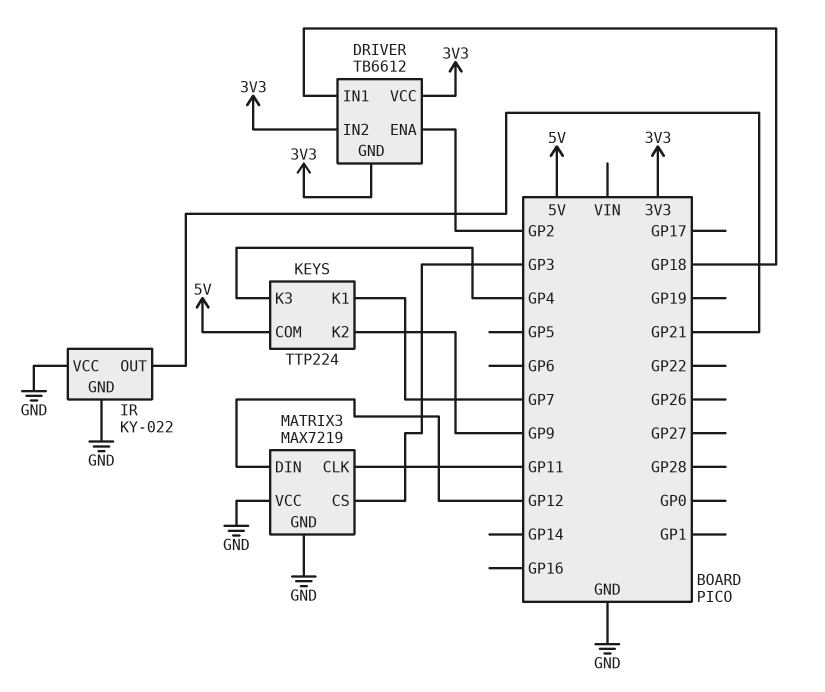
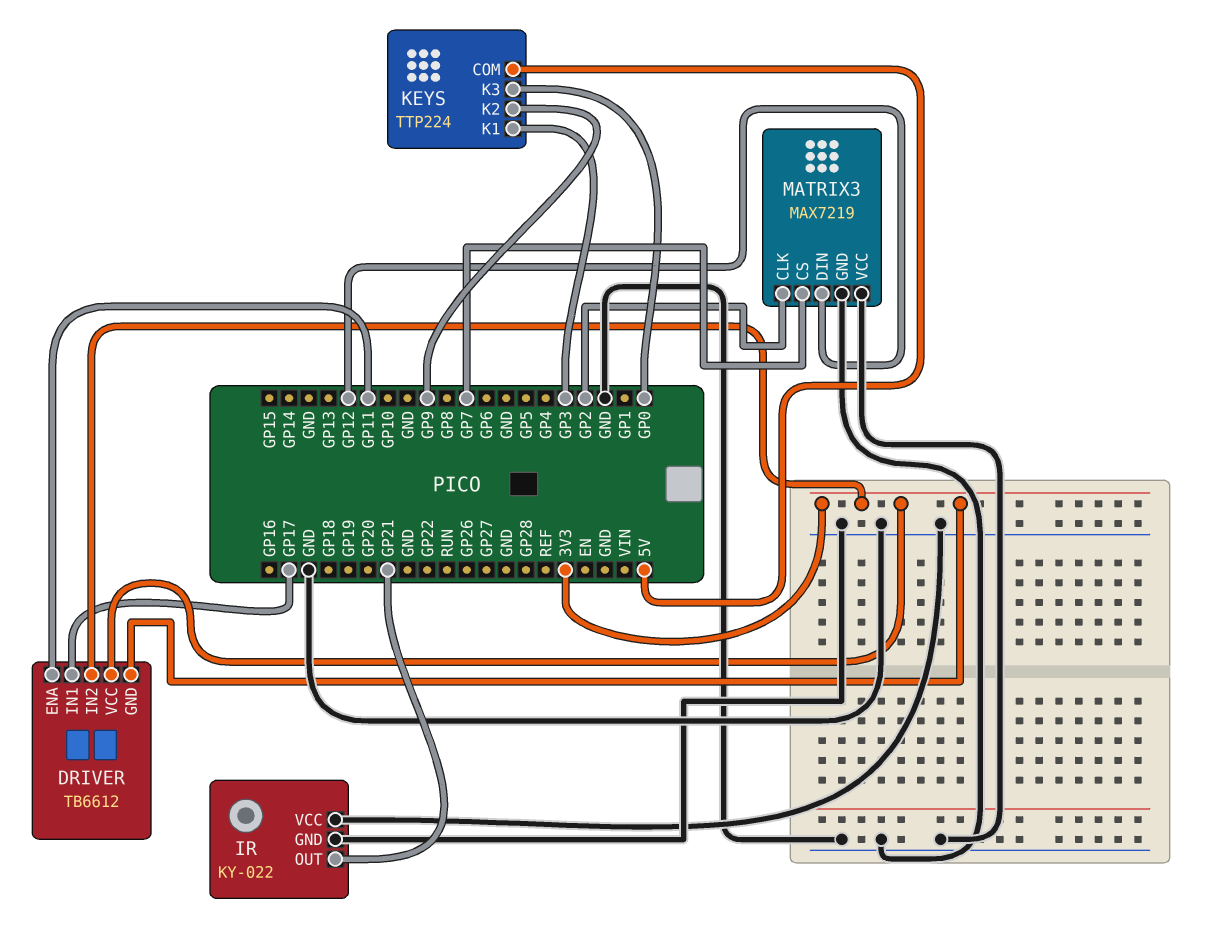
DRIVER pin ENA: GP2 -> GP11
DRIVER pin IN1: GP18 -> GP17
KEYS pin K1: GP7 -> GP3
KEYS pin K3: GP4 -> GP0
MATRIX3 pin CLK: GP11 -> GP2
MATRIX3 pin CS: GP3 -> GP7

